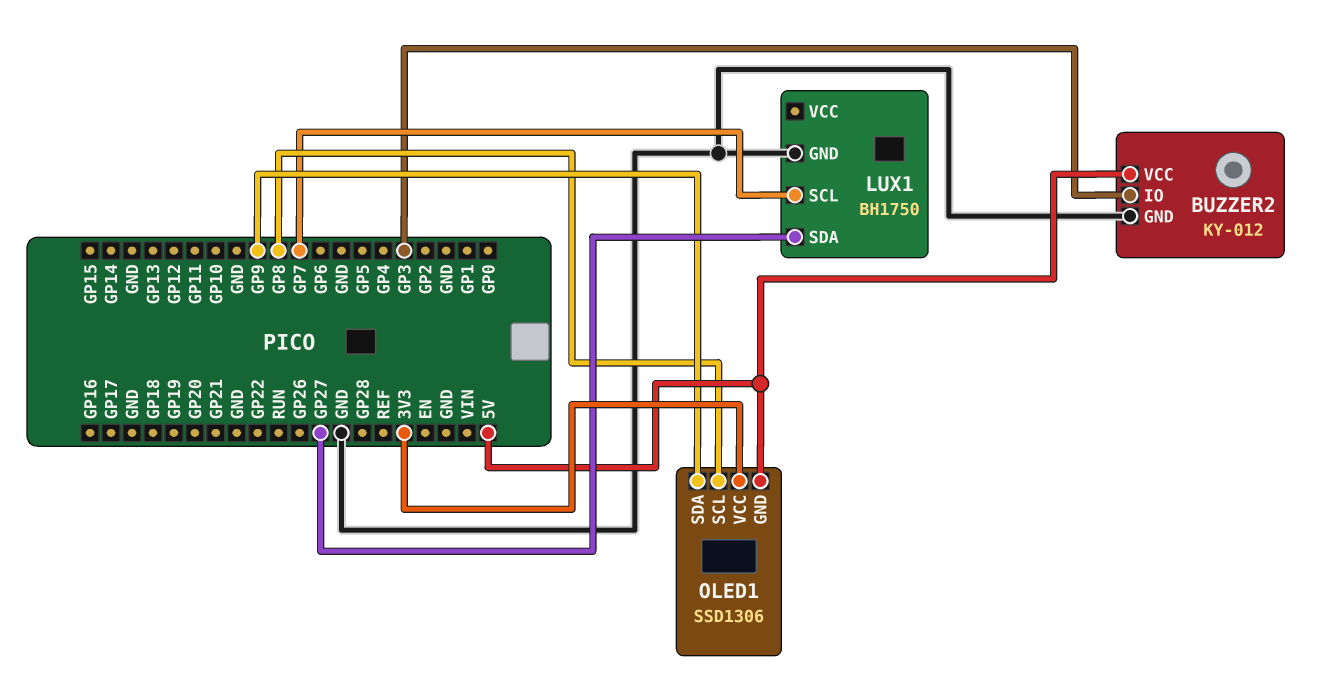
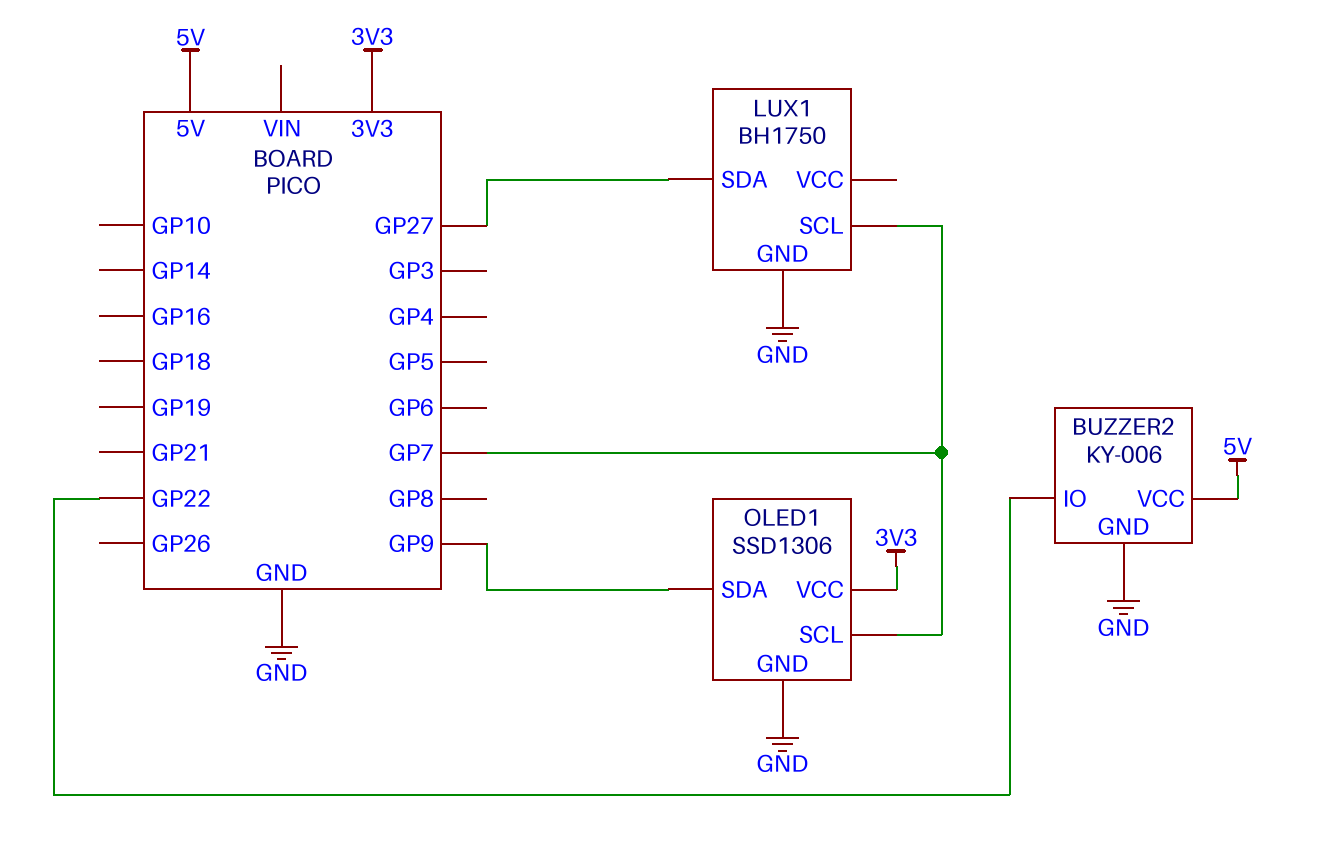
BUZZER2: KY-012 -> KY-006
BUZZER2 pin IO: GP3 -> GP22
OLED1 pin GND: 5V -> GND
OLED1 pin SCL: GP8 -> GP7

